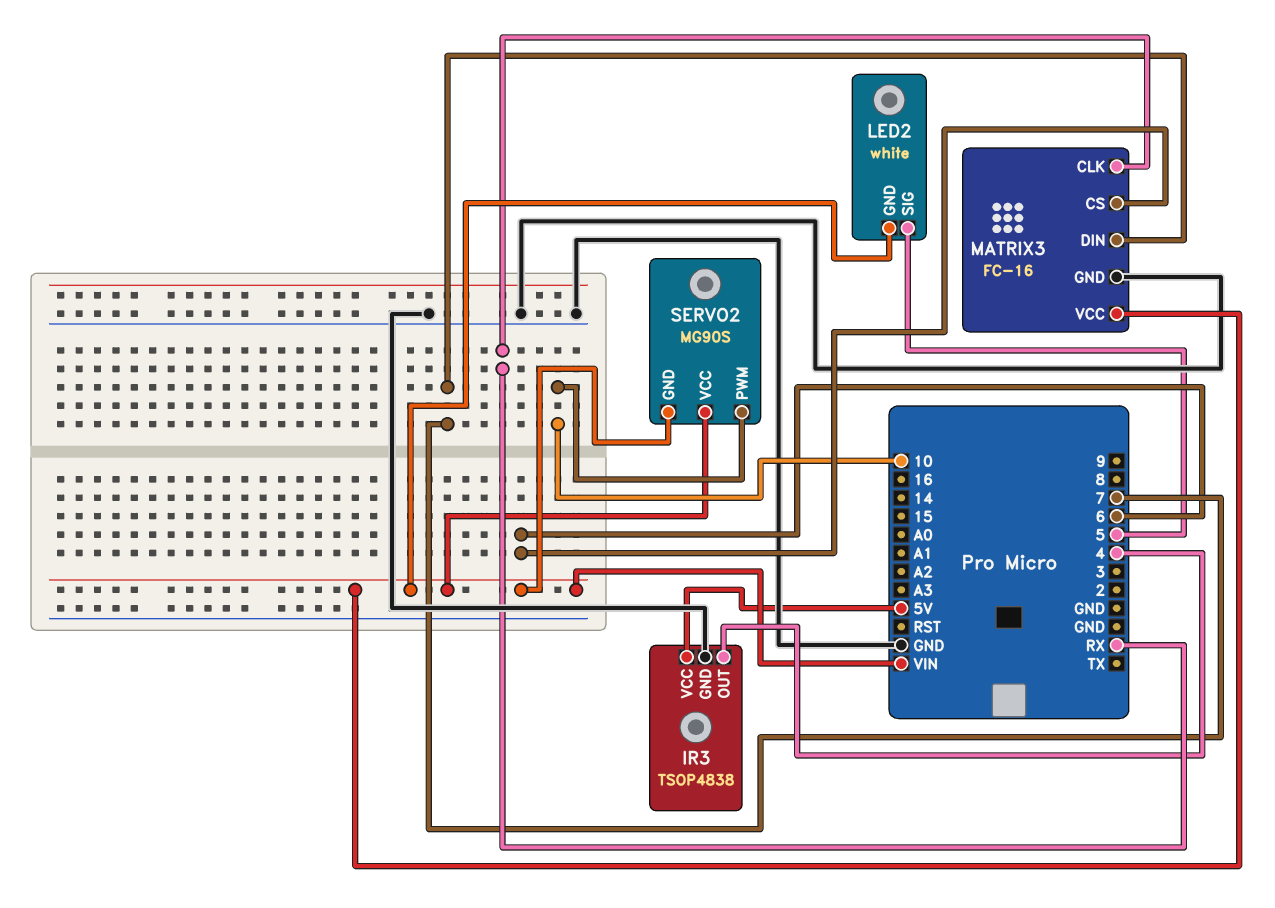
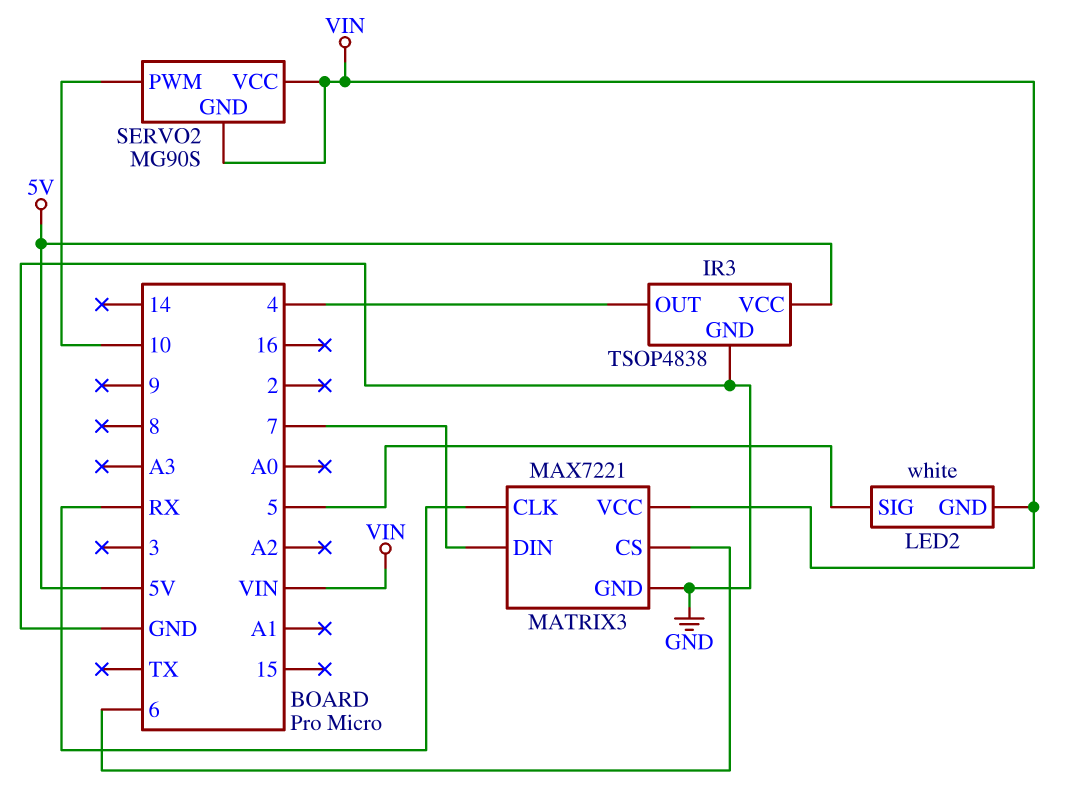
MATRIX3: FC-16 -> MAX7221

